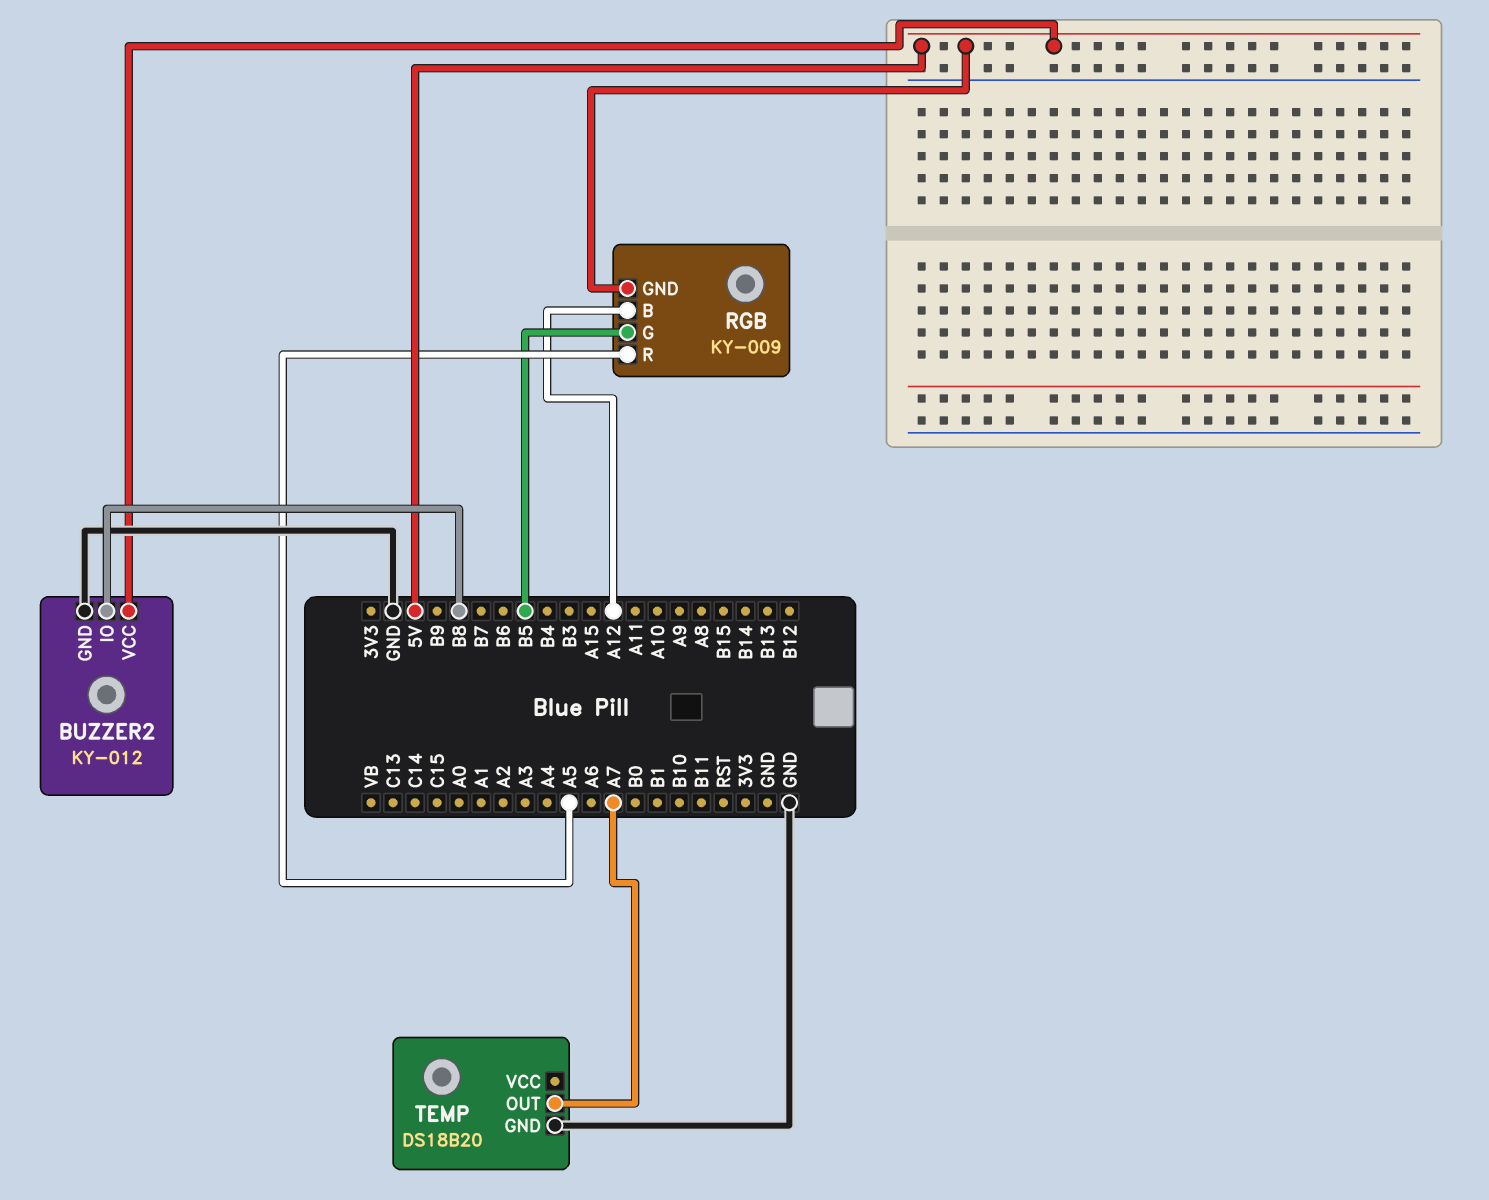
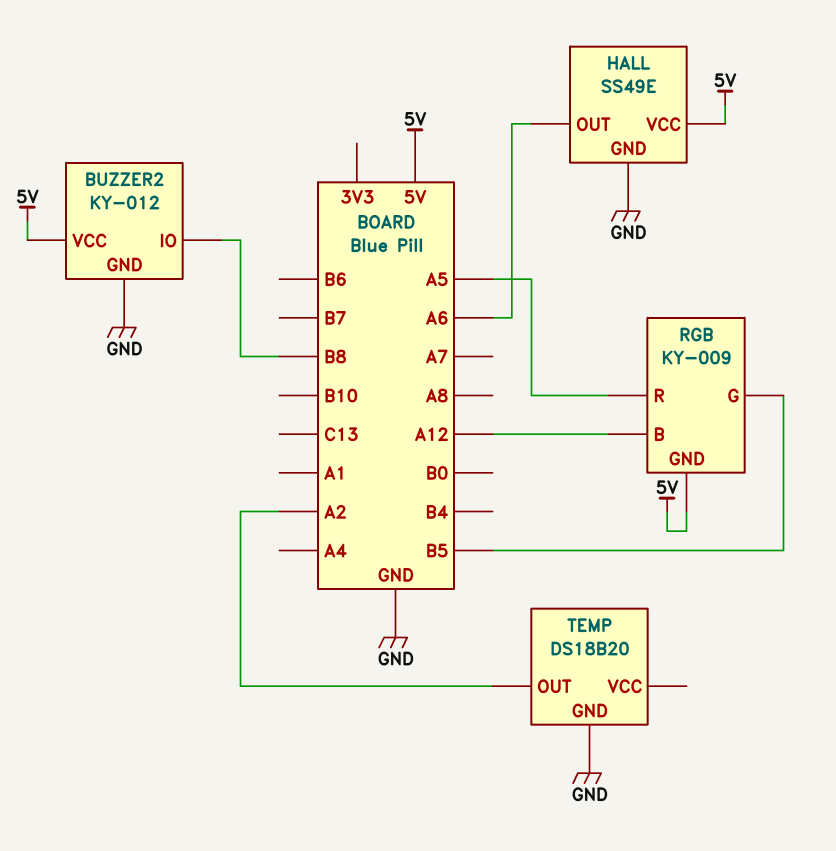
HALL: none -> SS49E
HALL pin GND: none -> GND
HALL pin OUT: none -> A6
HALL pin VCC: none -> 5V
TEMP pin OUT: A7 -> A2

